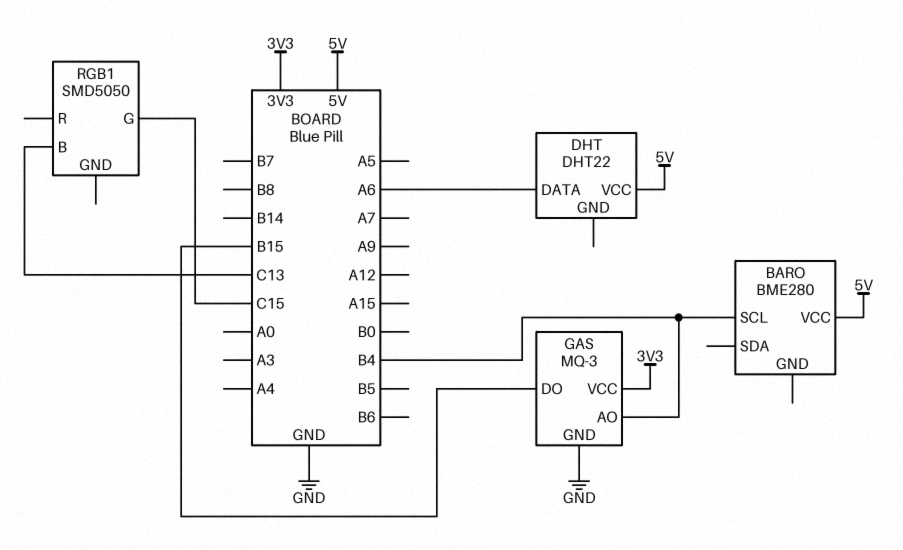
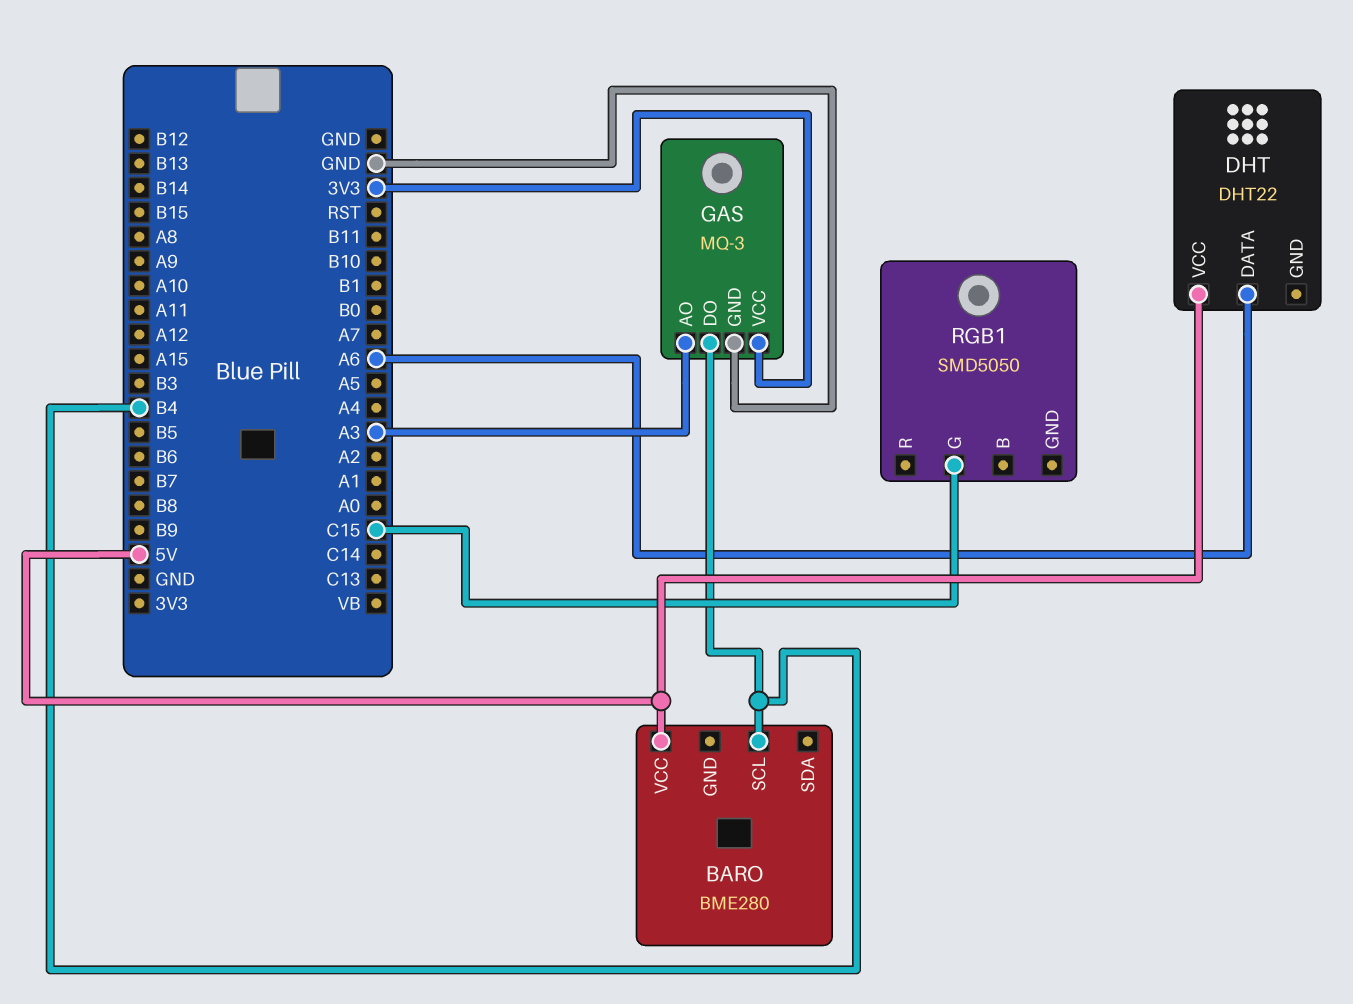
GAS pin AO: B4 -> A3
GAS pin DO: B15 -> B4
RGB1 pin B: C13 -> none

